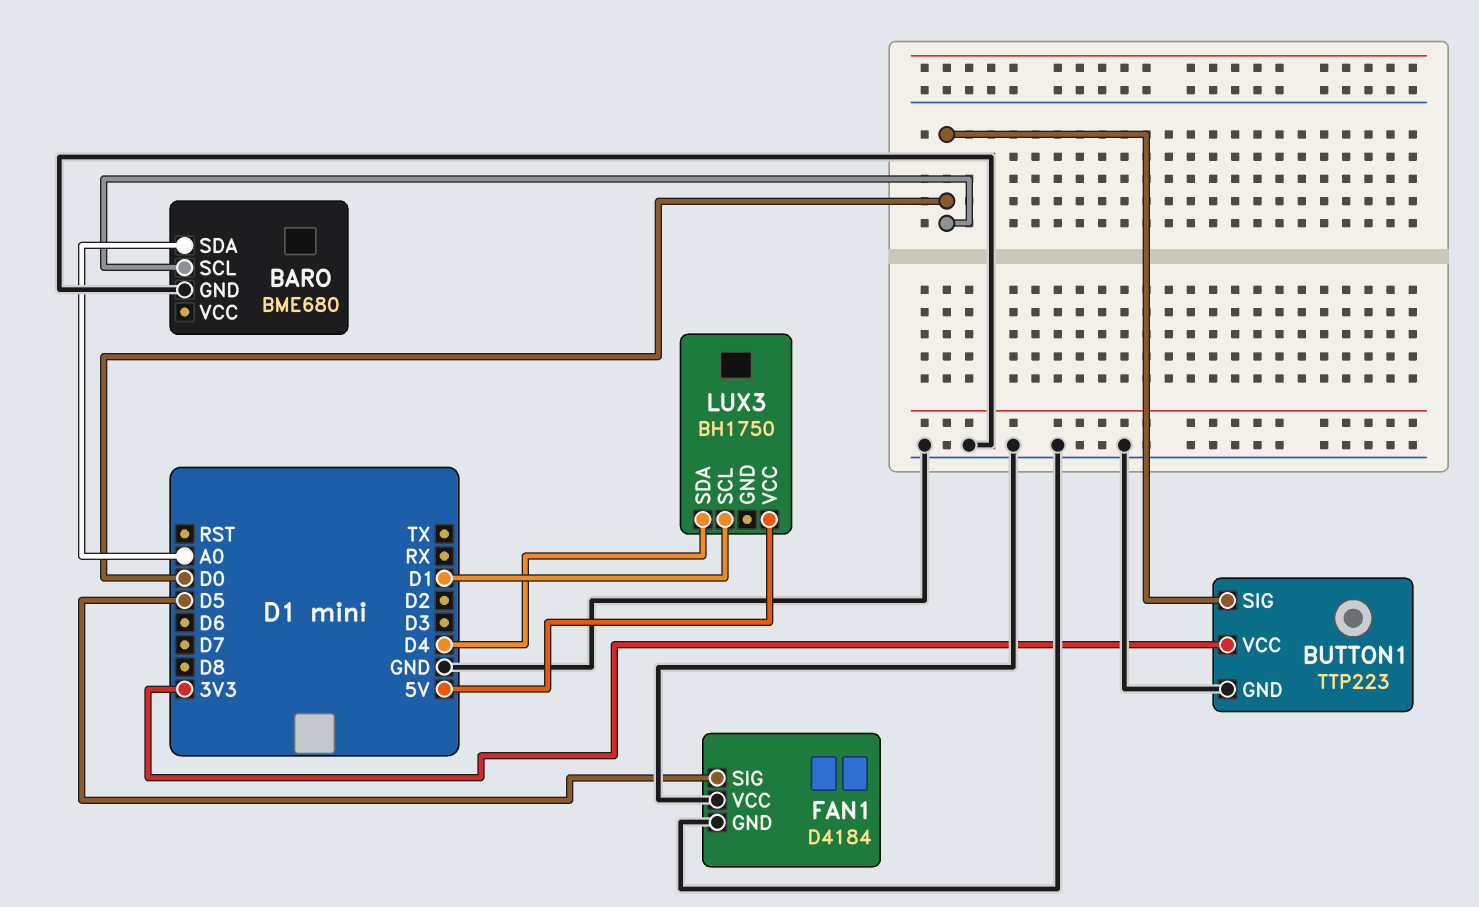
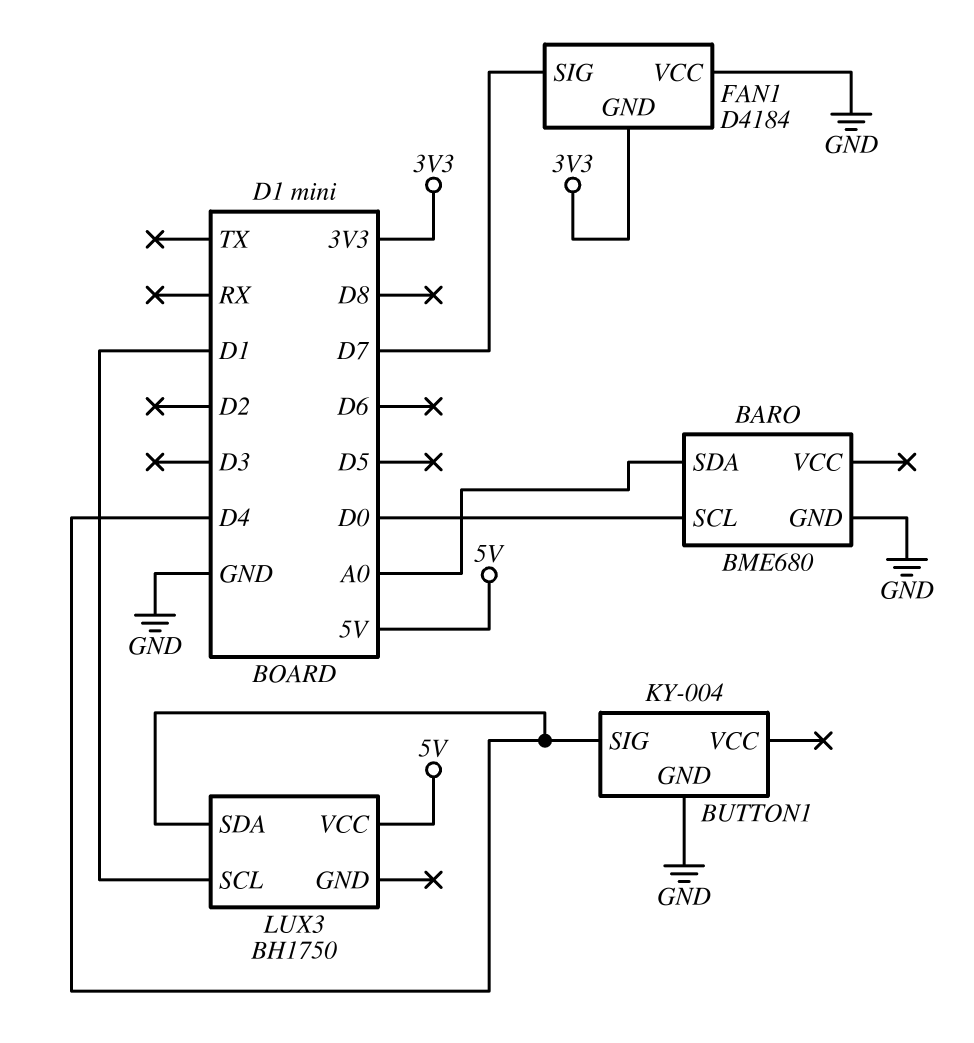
BUTTON1: TTP223 -> KY-004
BUTTON1 pin SIG: D0 -> D4
BUTTON1 pin VCC: 3V3 -> none
FAN1 pin GND: GND -> 3V3
FAN1 pin SIG: D5 -> D7

